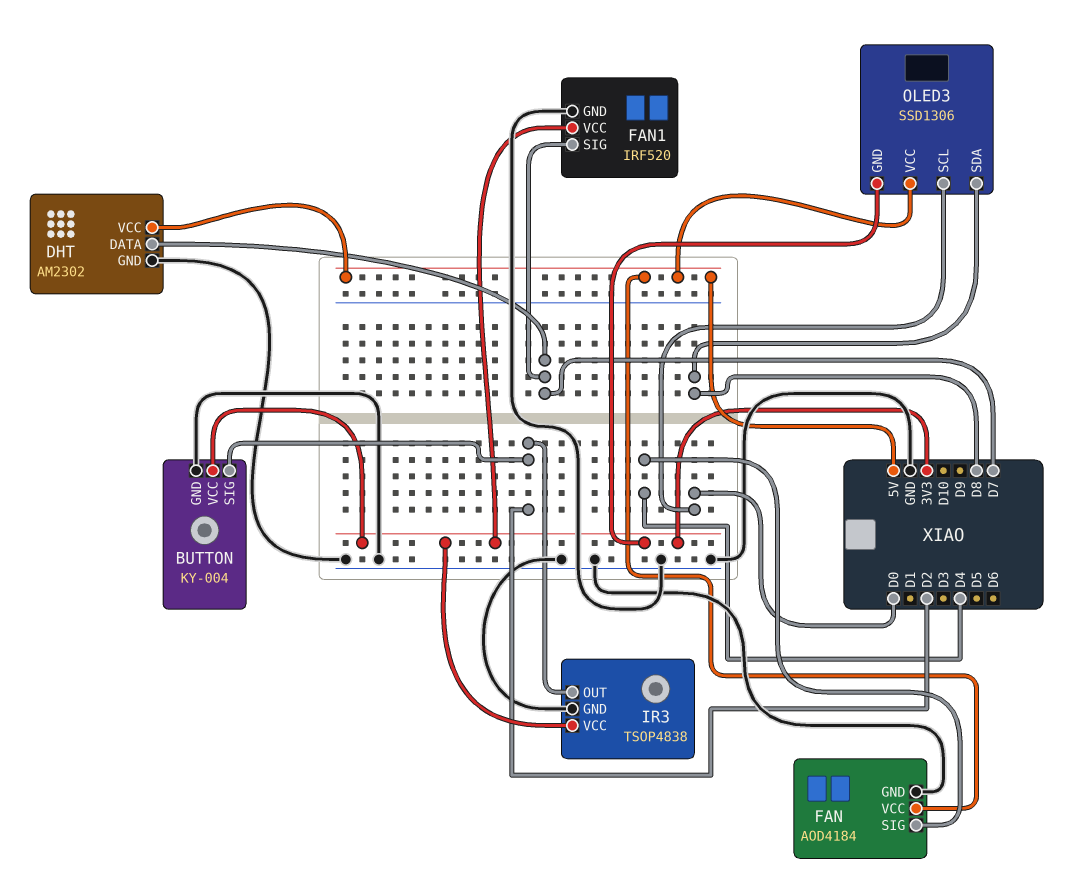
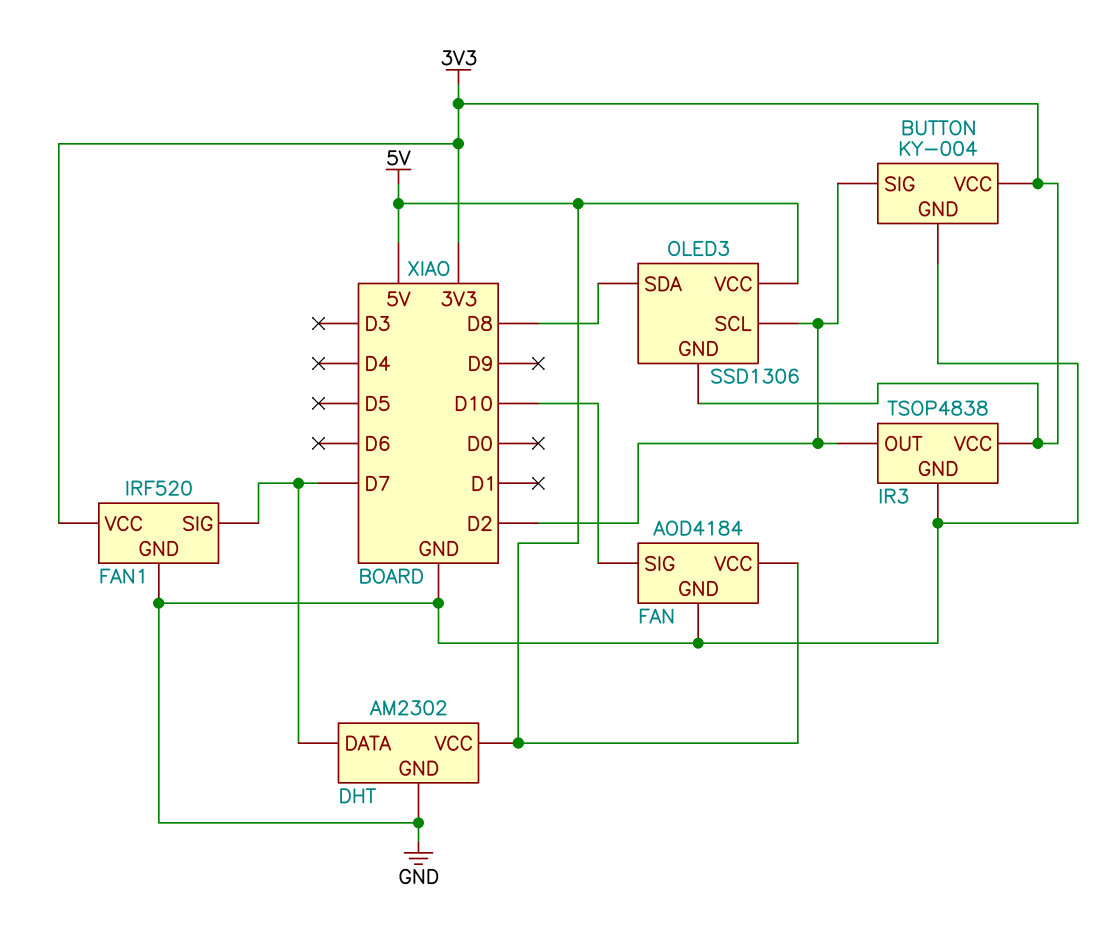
FAN pin SIG: D4 -> D10
OLED3 pin SCL: D0 -> D2

